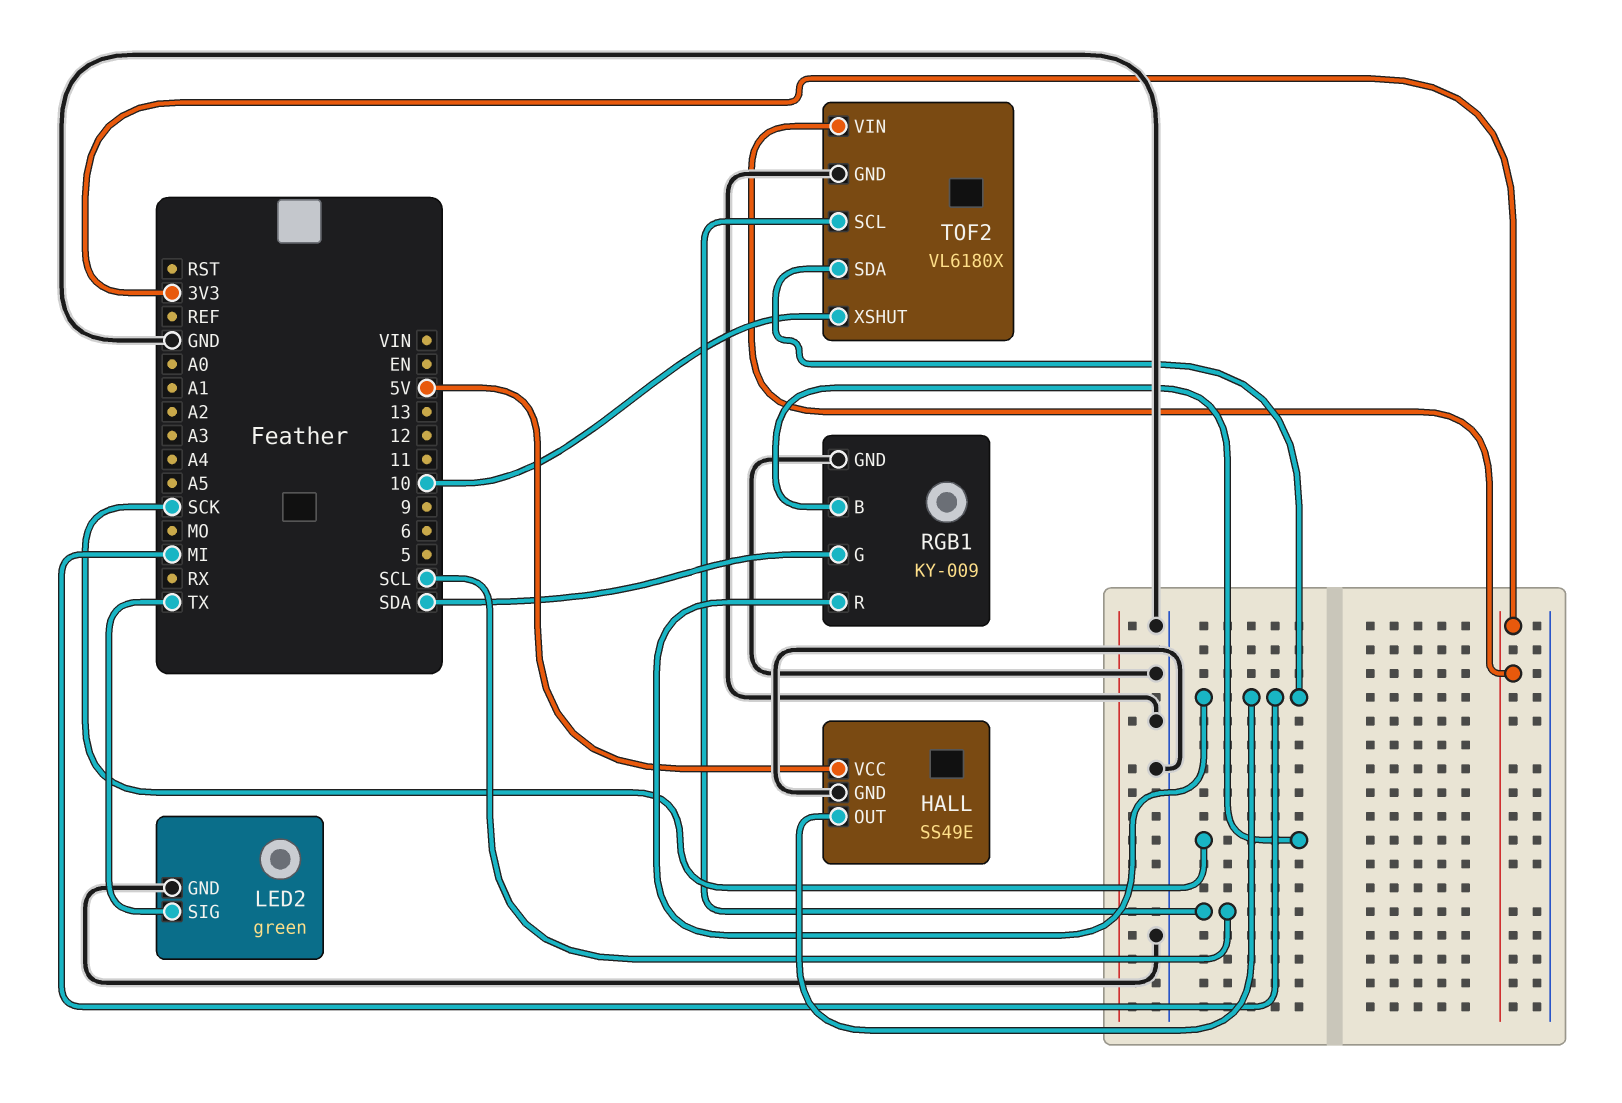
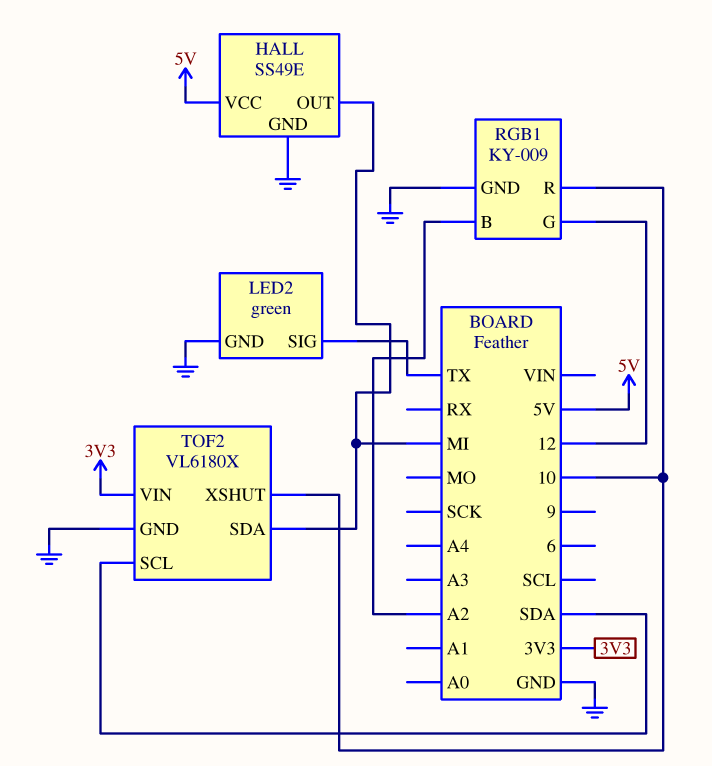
RGB1 pin B: SCK -> A2
RGB1 pin G: SDA -> 12
RGB1 pin R: MI -> 10
TOF2 pin SCL: SCL -> SDA

